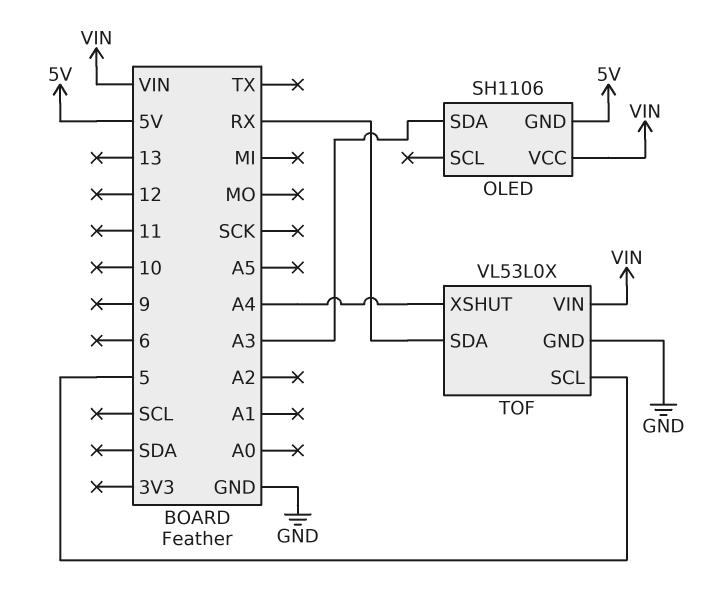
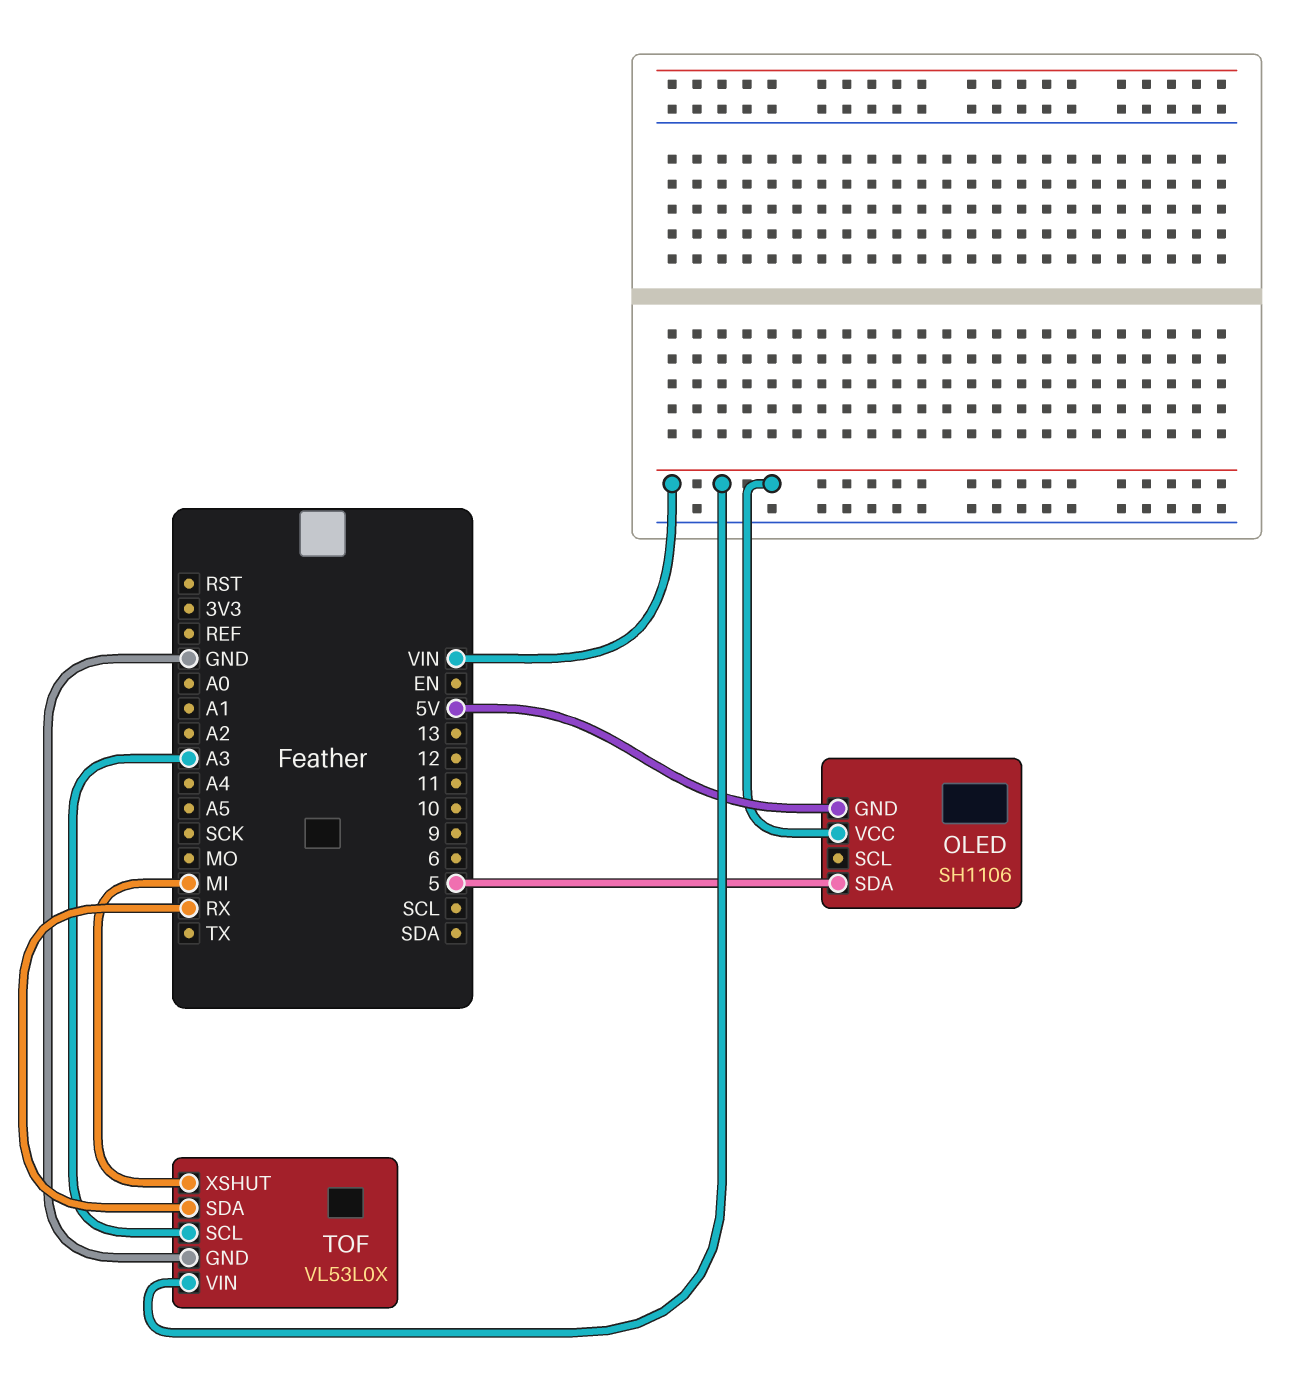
OLED pin SDA: A3 -> 5
TOF pin SCL: 5 -> A3
TOF pin XSHUT: A4 -> MI

